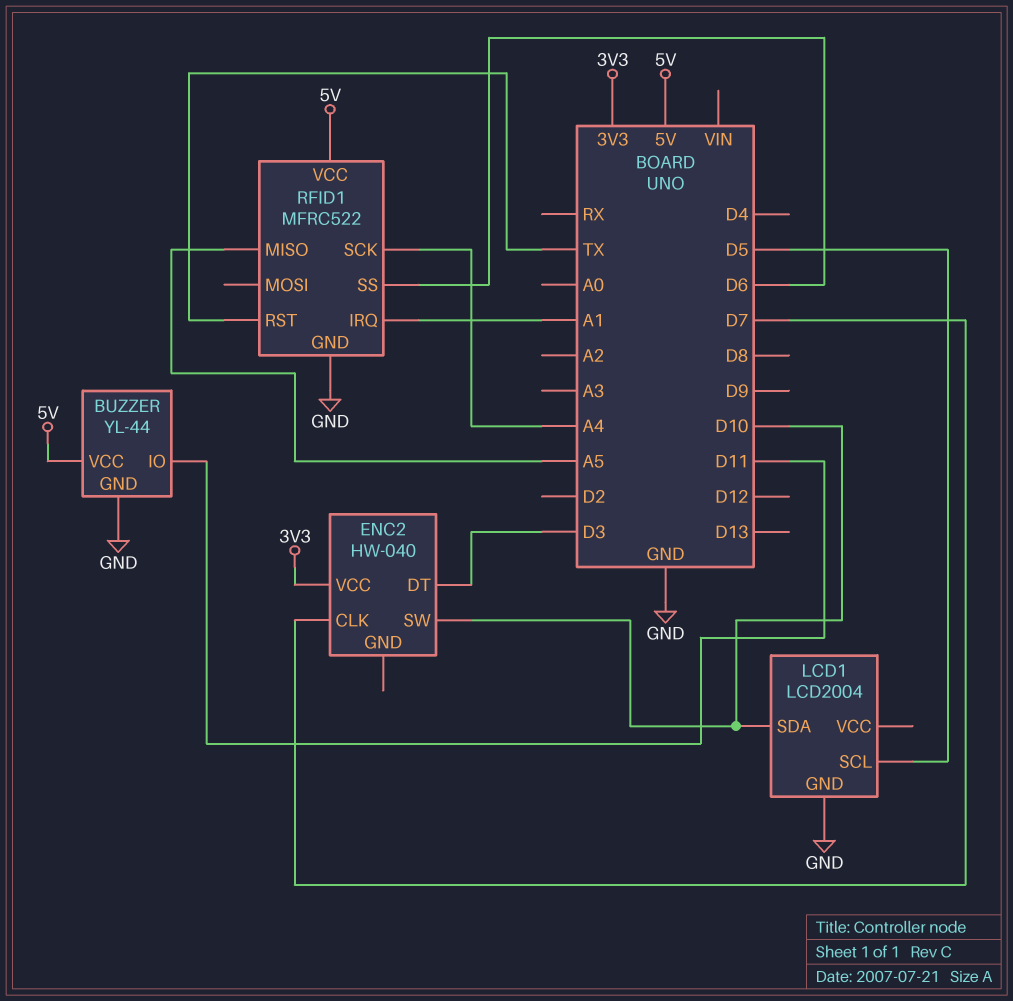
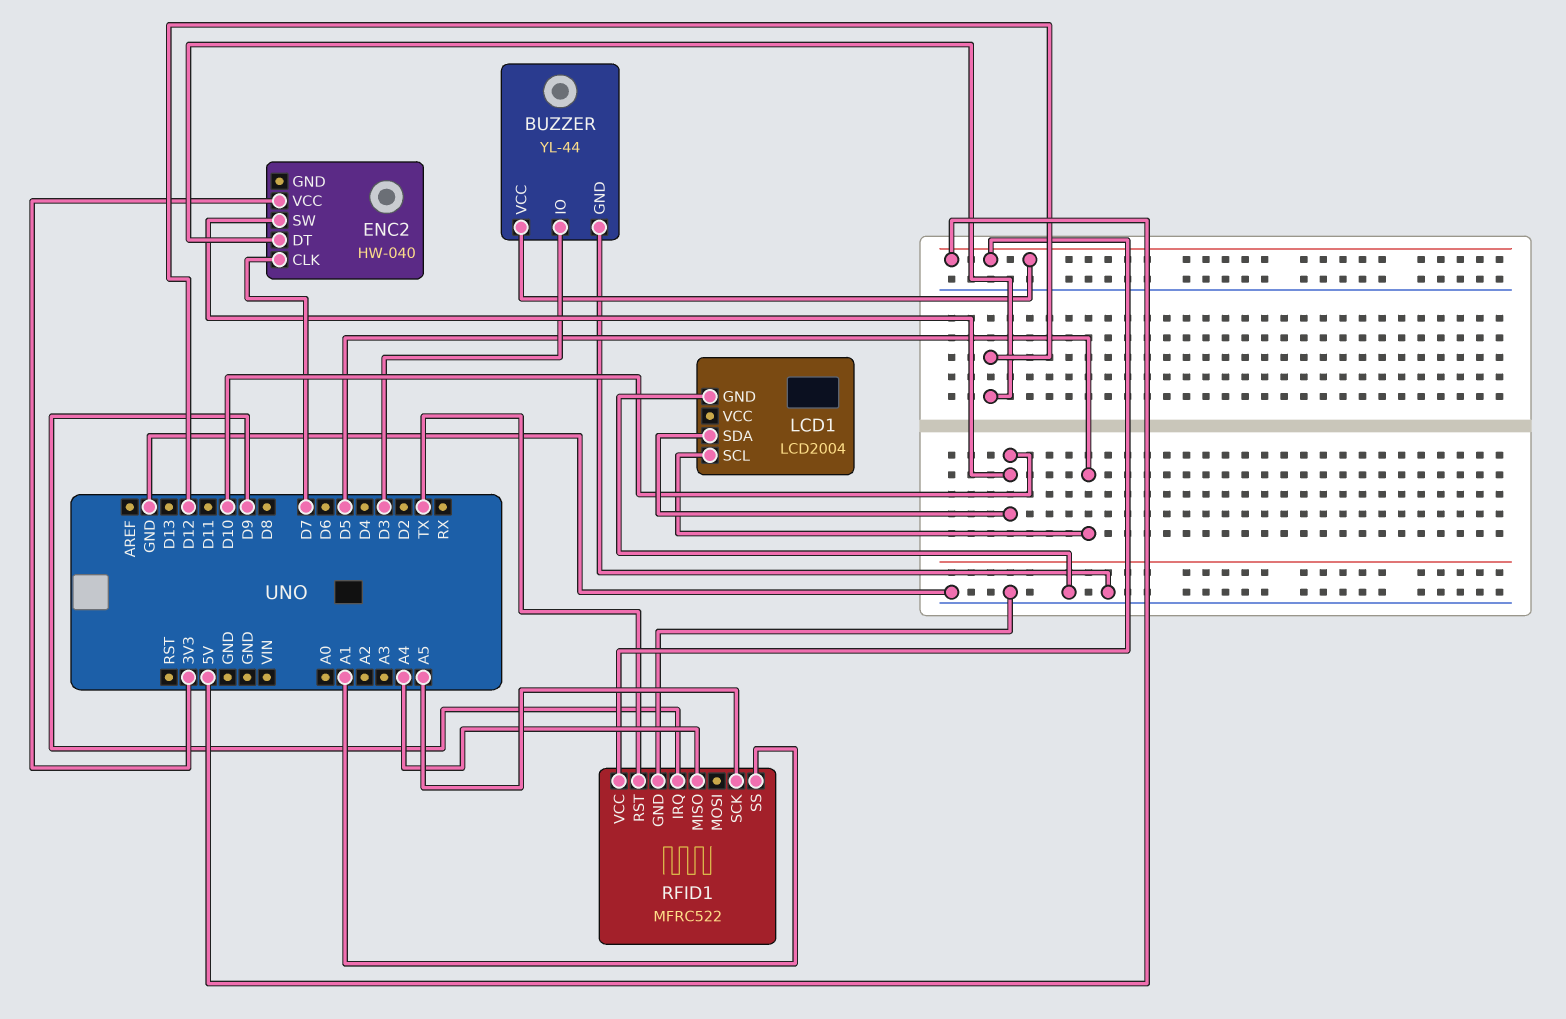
BUZZER pin IO: D11 -> D3
ENC2 pin DT: D3 -> D12
RFID1 pin IRQ: A1 -> D9
RFID1 pin MISO: A5 -> A4
RFID1 pin SCK: A4 -> A5
RFID1 pin SS: D6 -> A1

